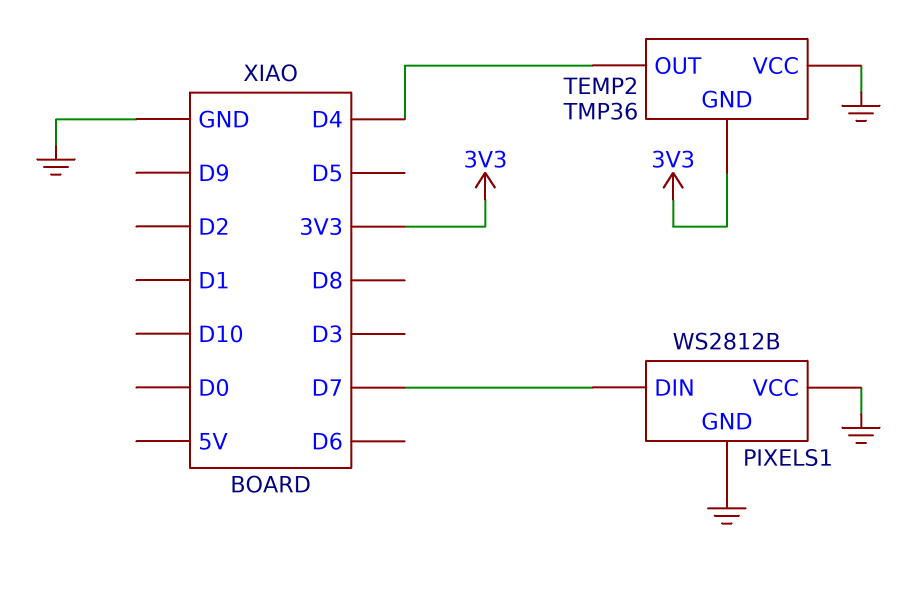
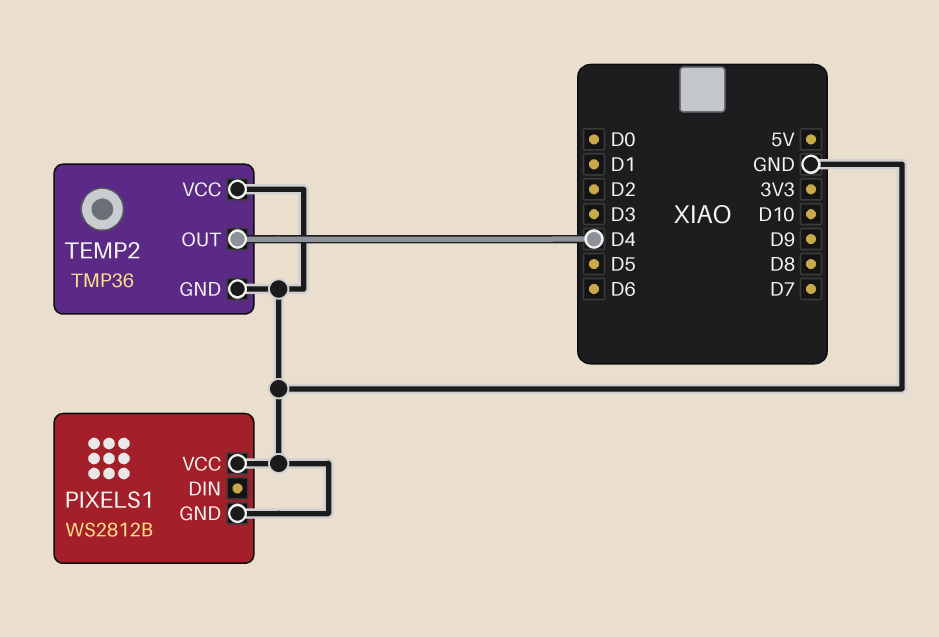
PIXELS1 pin DIN: D7 -> none
TEMP2 pin GND: 3V3 -> GND

